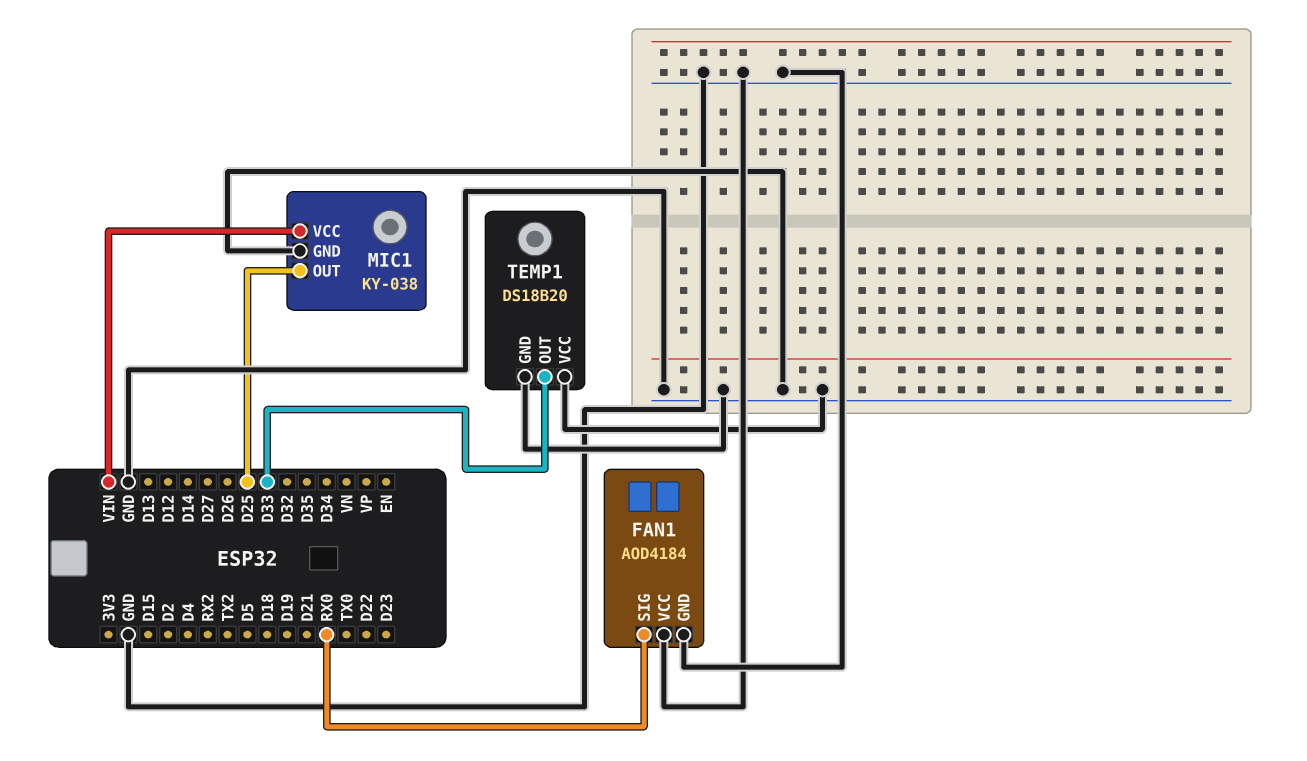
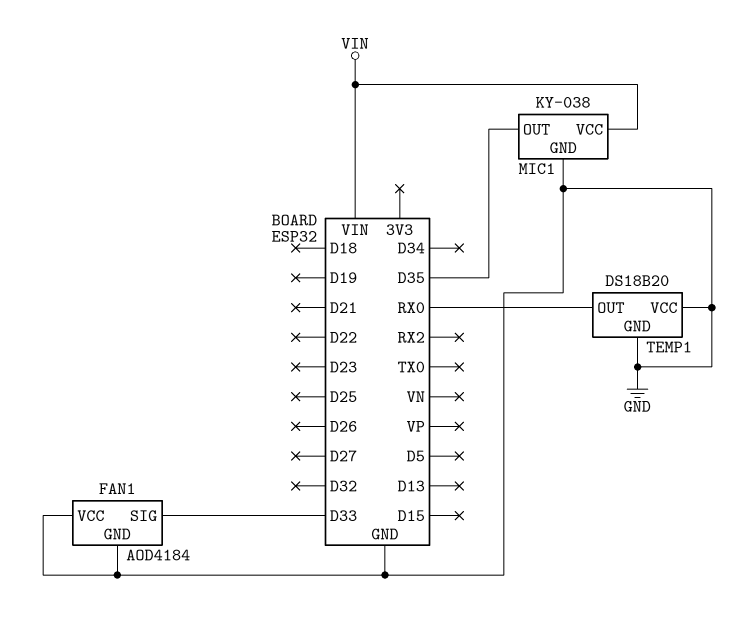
FAN1 pin SIG: RX0 -> D33
MIC1 pin OUT: D25 -> D35
TEMP1 pin OUT: D33 -> RX0

